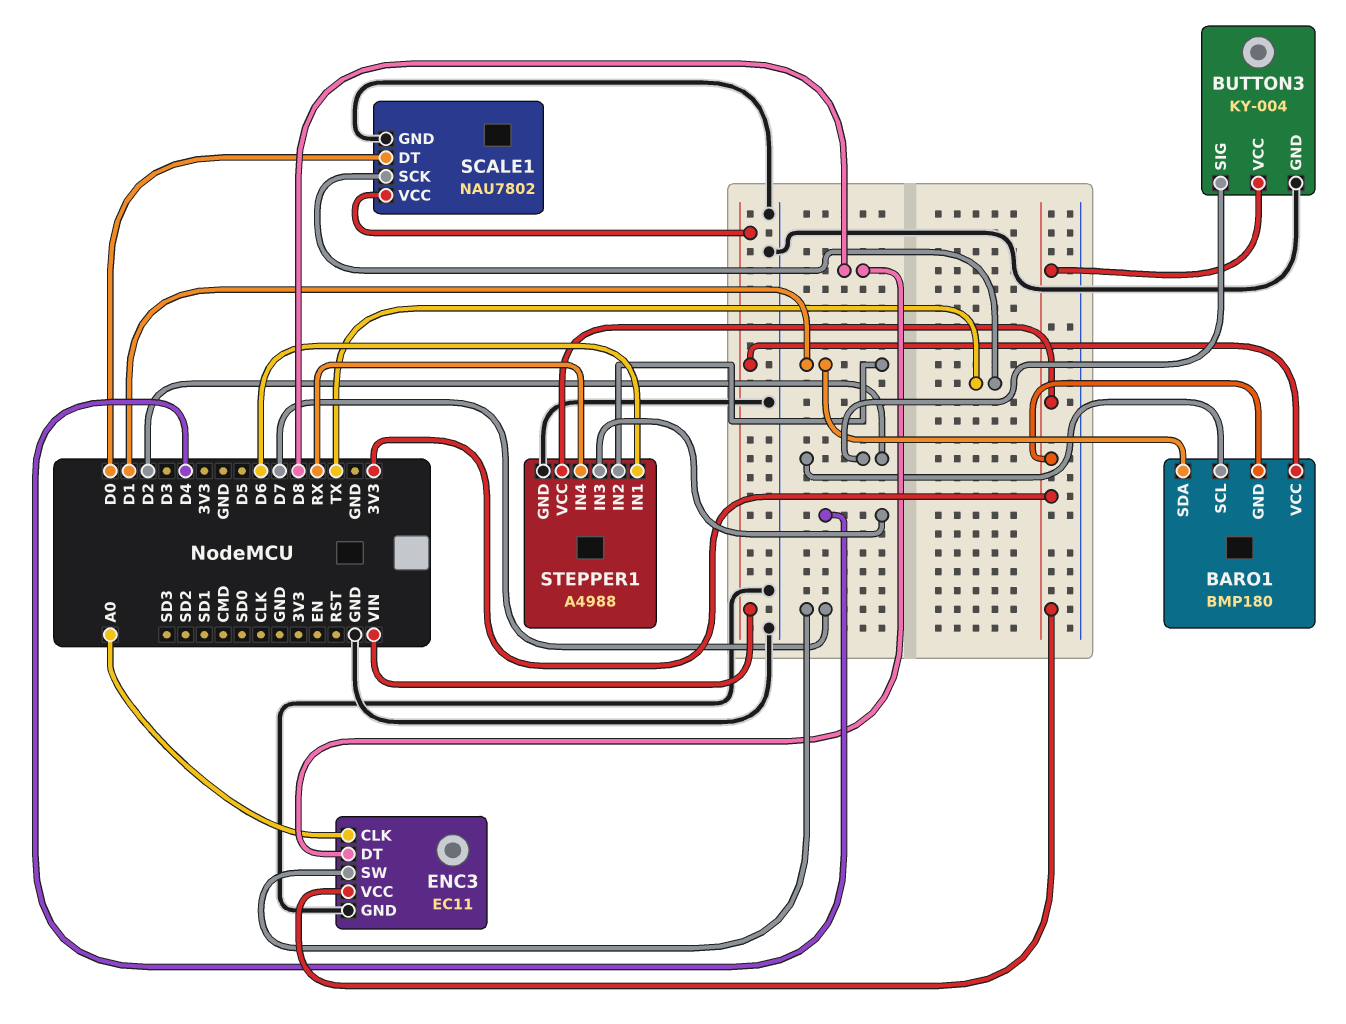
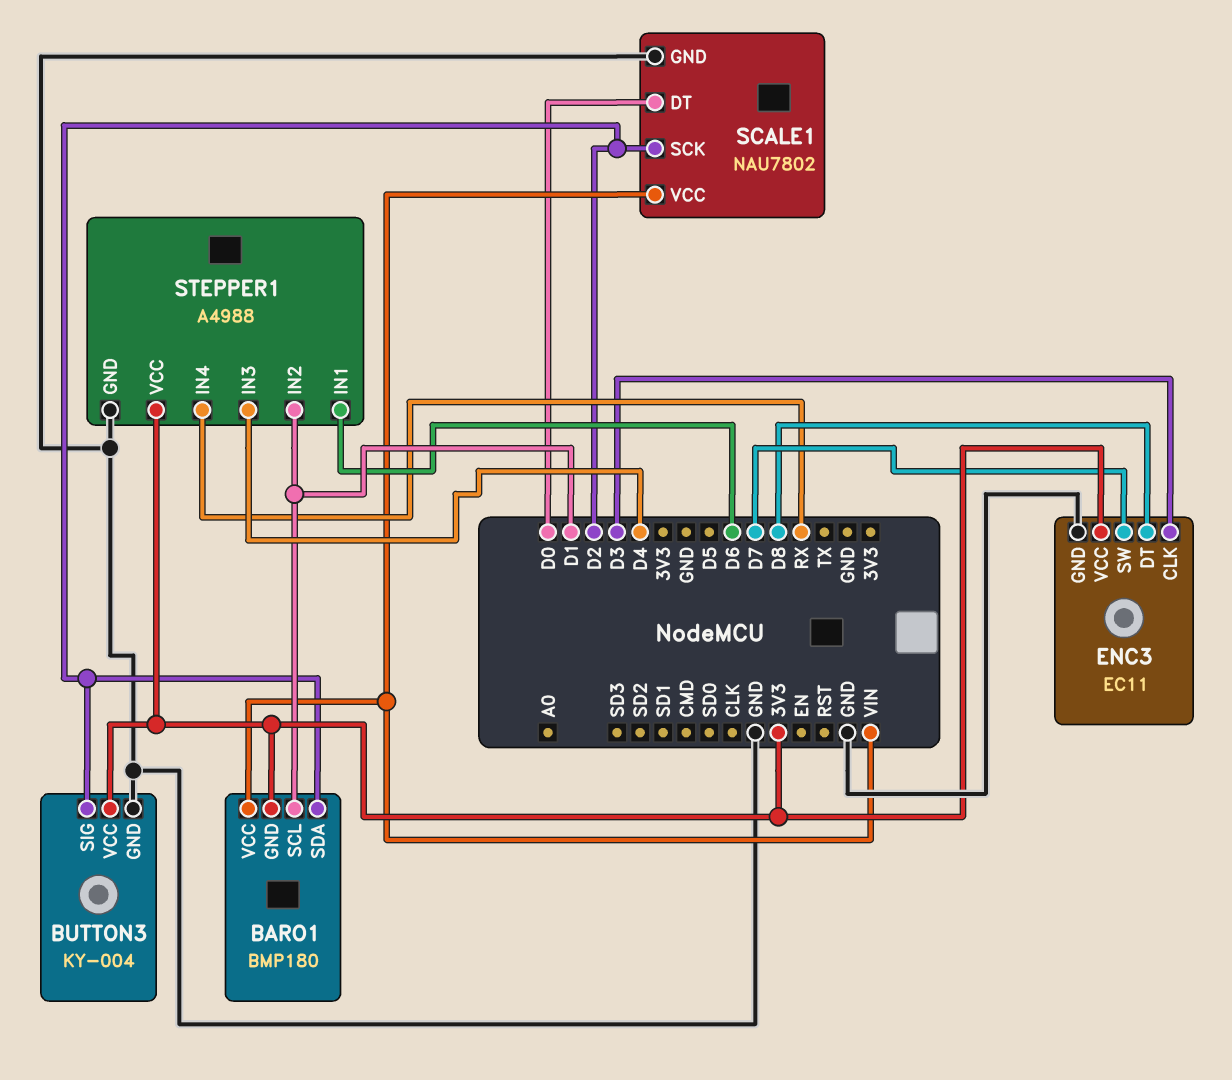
BARO1 pin SCL: D2 -> D1
BARO1 pin SDA: D1 -> D2
ENC3 pin CLK: A0 -> D3
SCALE1 pin SCK: TX -> D2

